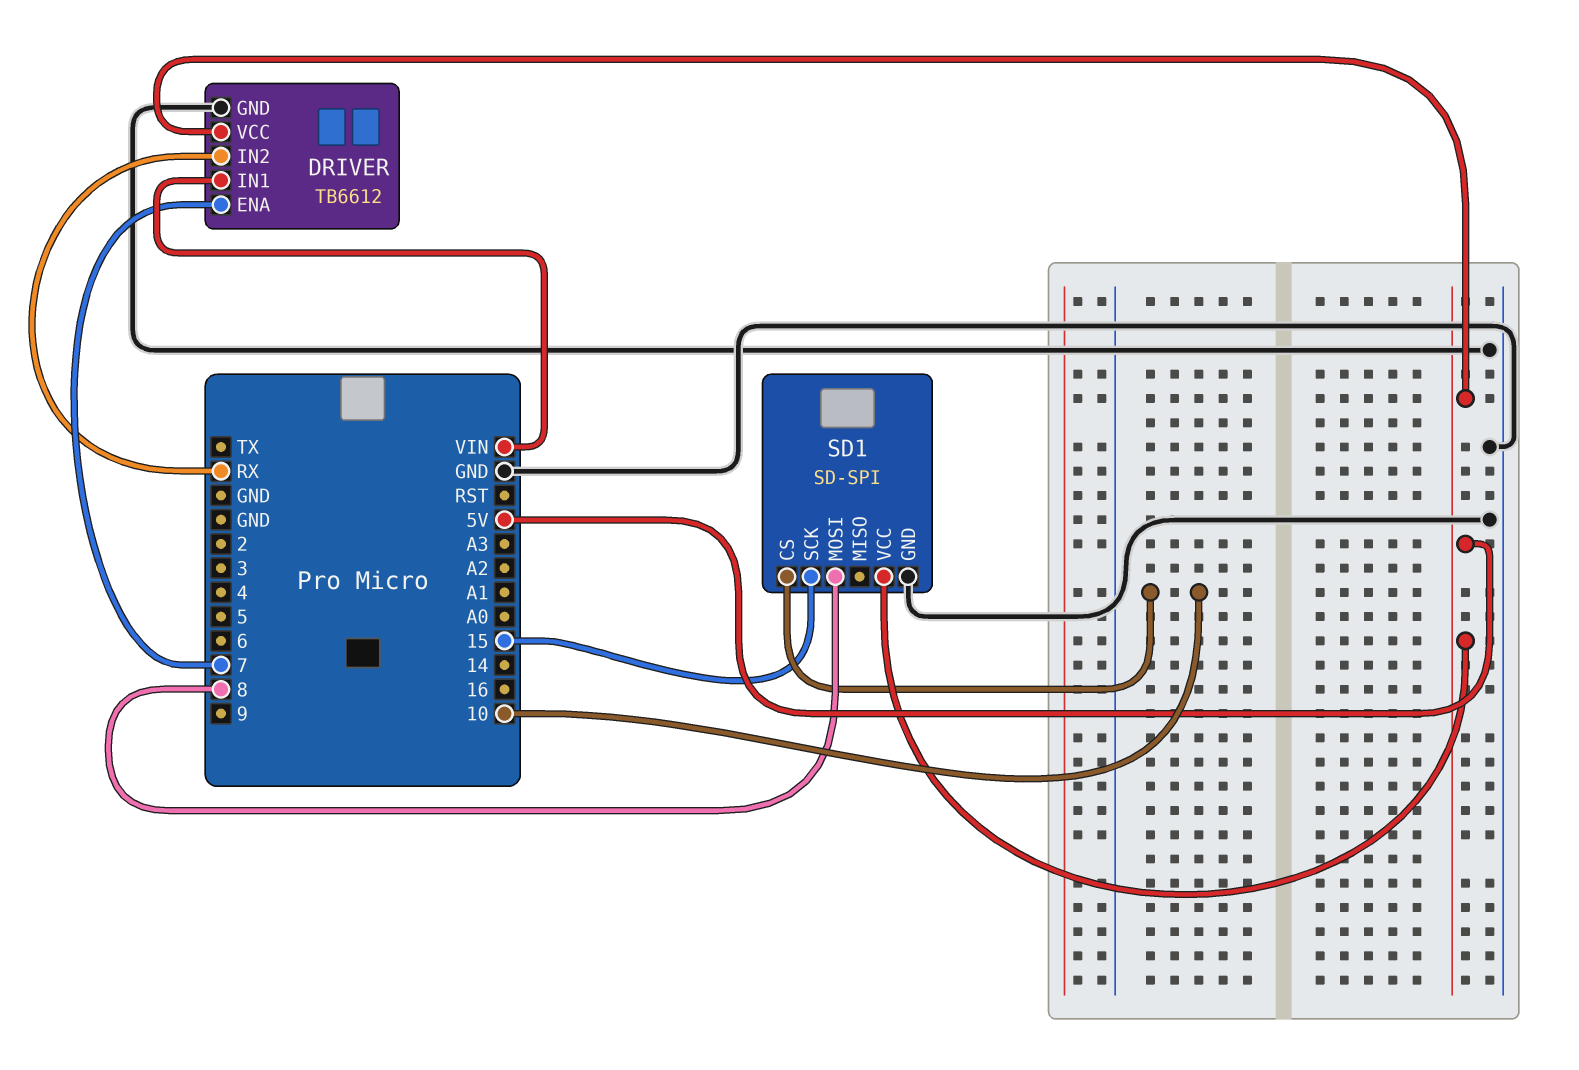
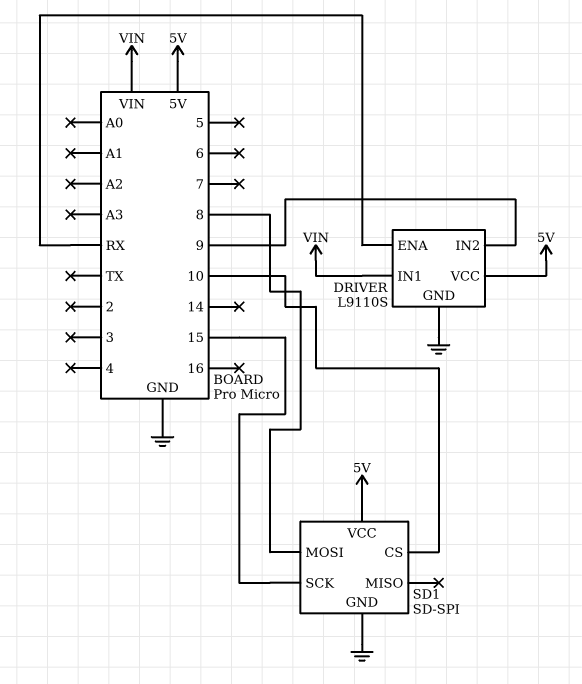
DRIVER: TB6612 -> L9110S
DRIVER pin ENA: 7 -> RX
DRIVER pin IN2: RX -> 9

